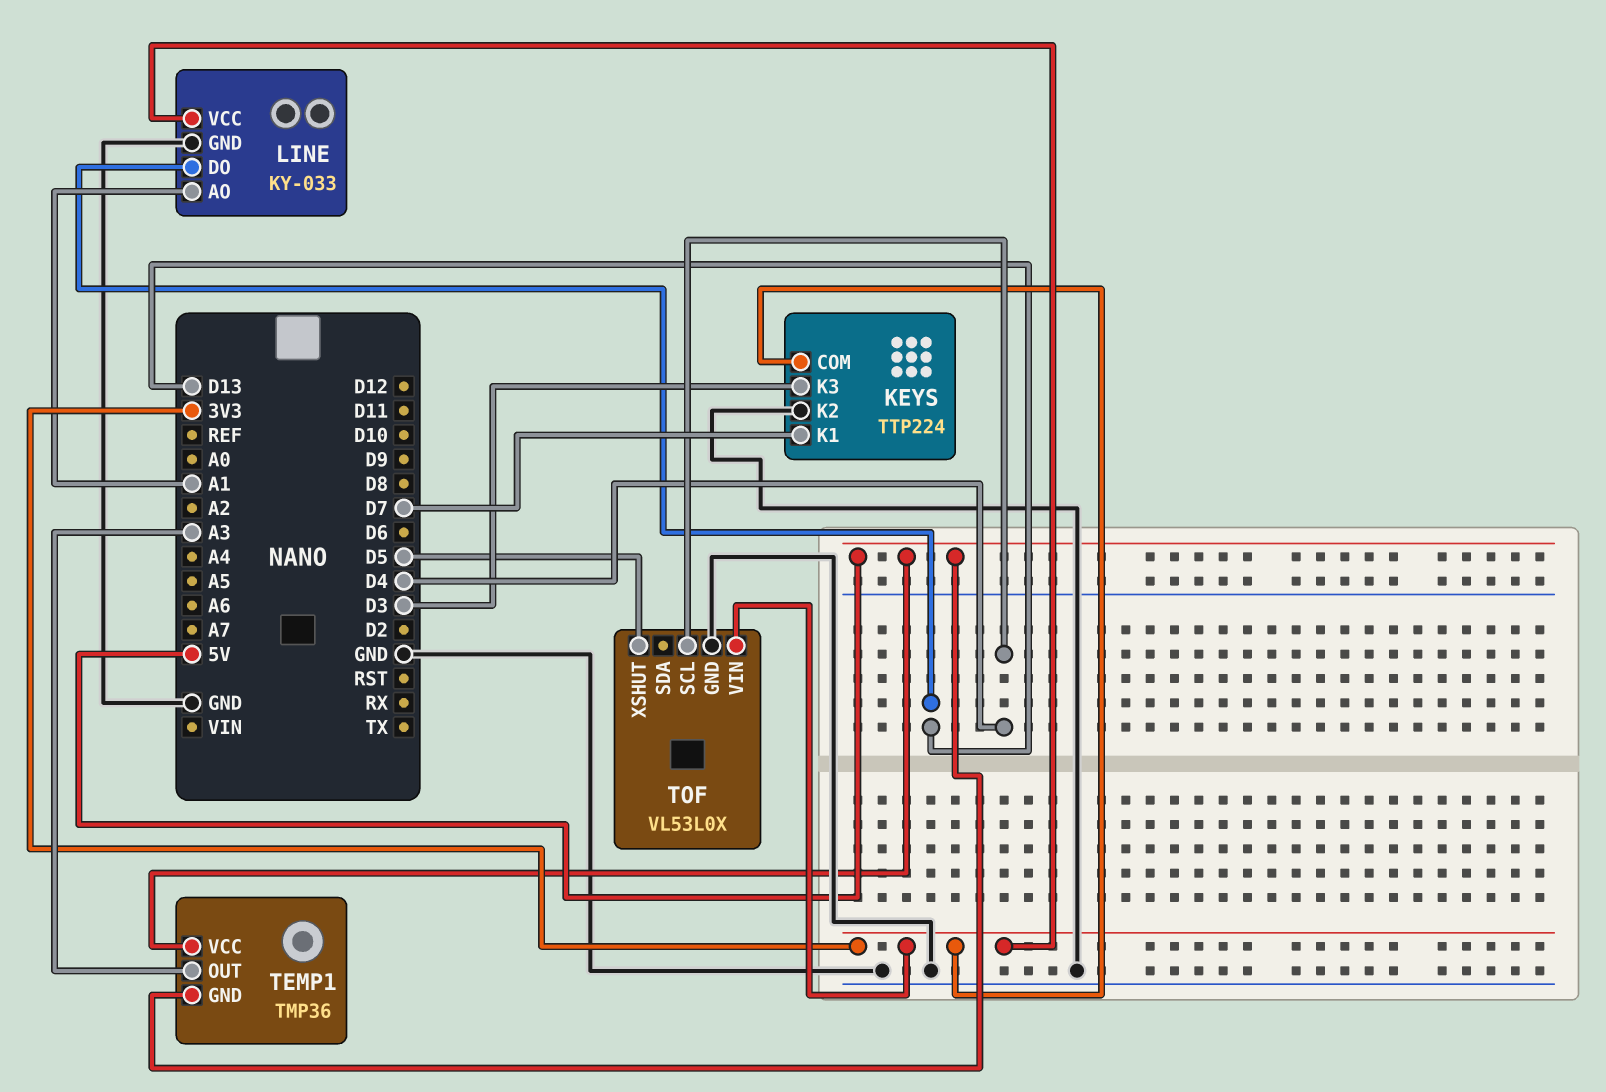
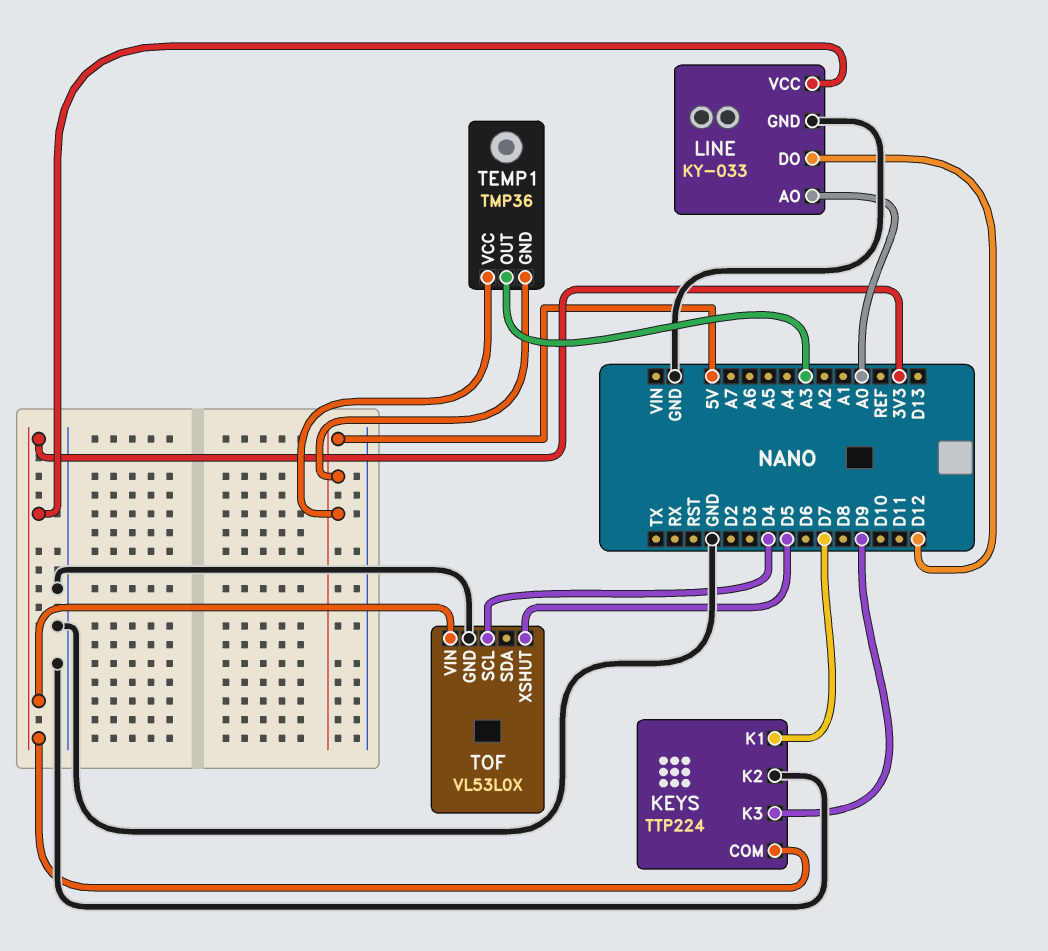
KEYS pin K3: D3 -> D9
LINE pin AO: A1 -> A0
LINE pin DO: D13 -> D12

